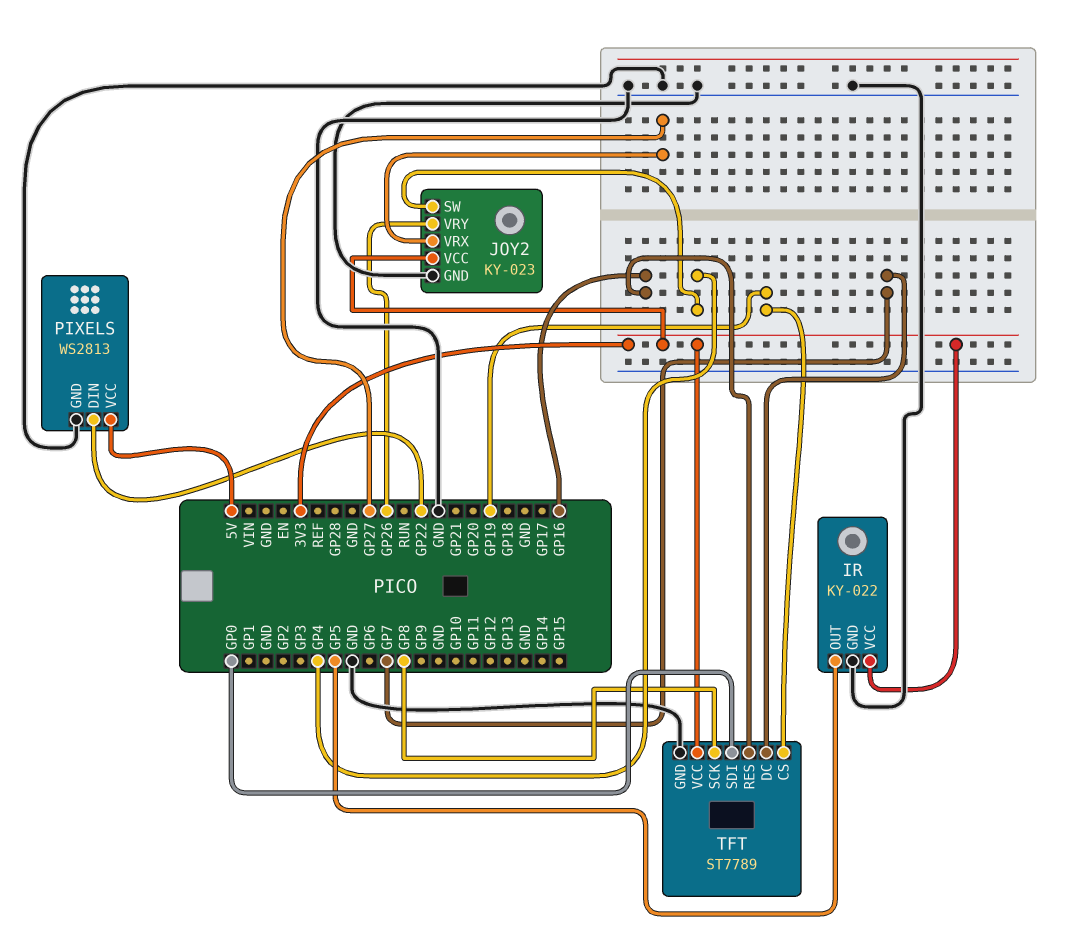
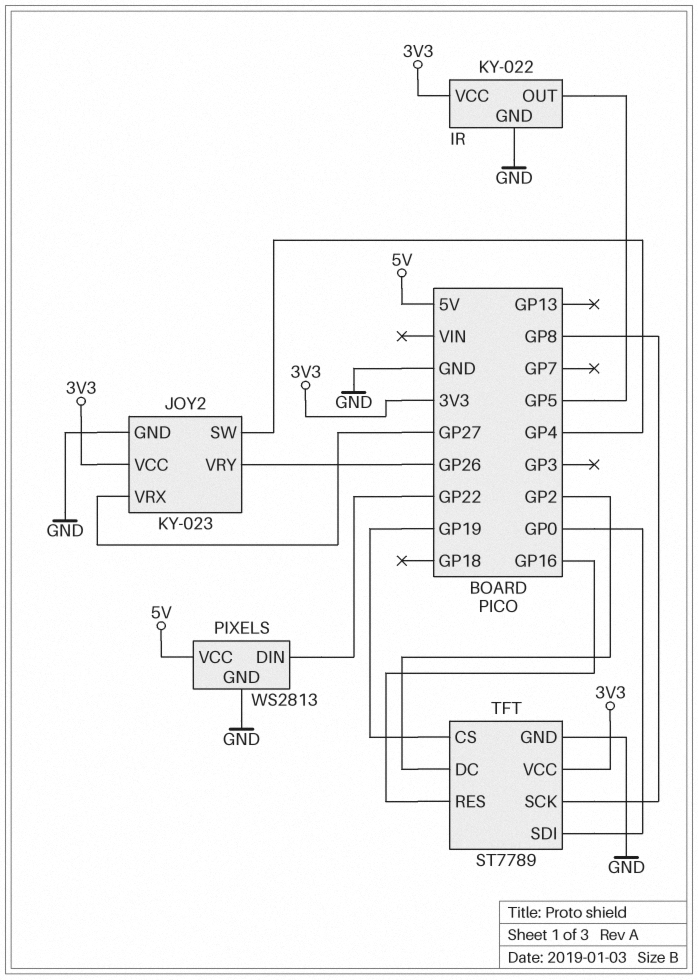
TFT pin DC: GP7 -> GP2

